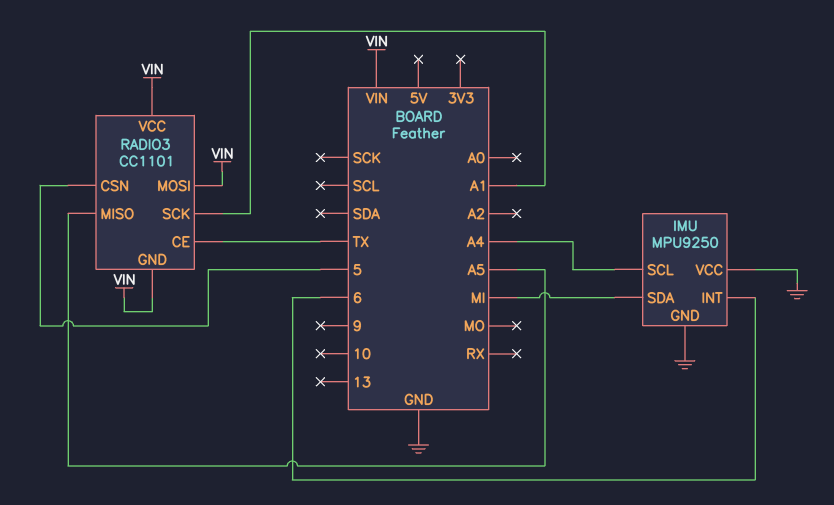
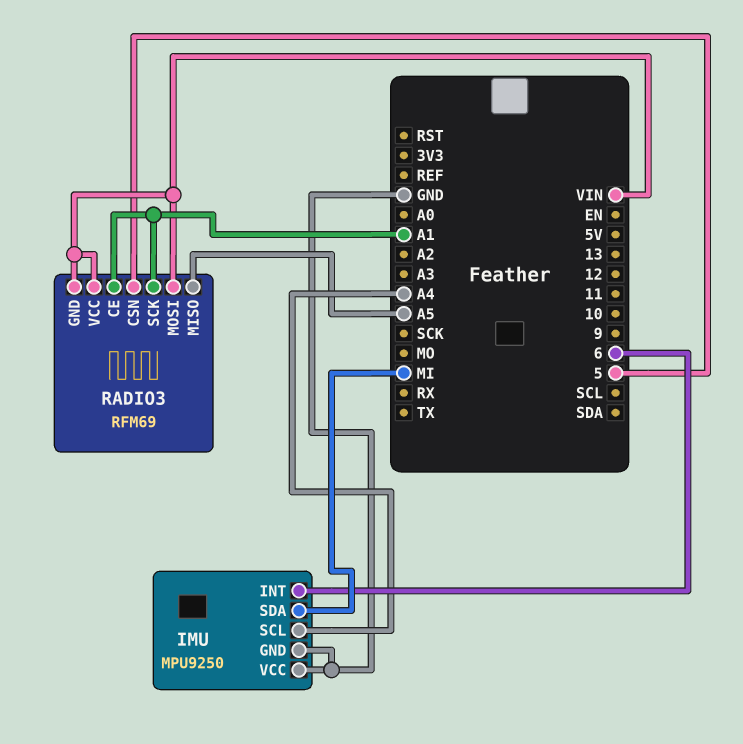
RADIO3: CC1101 -> RFM69
RADIO3 pin CE: TX -> A1

